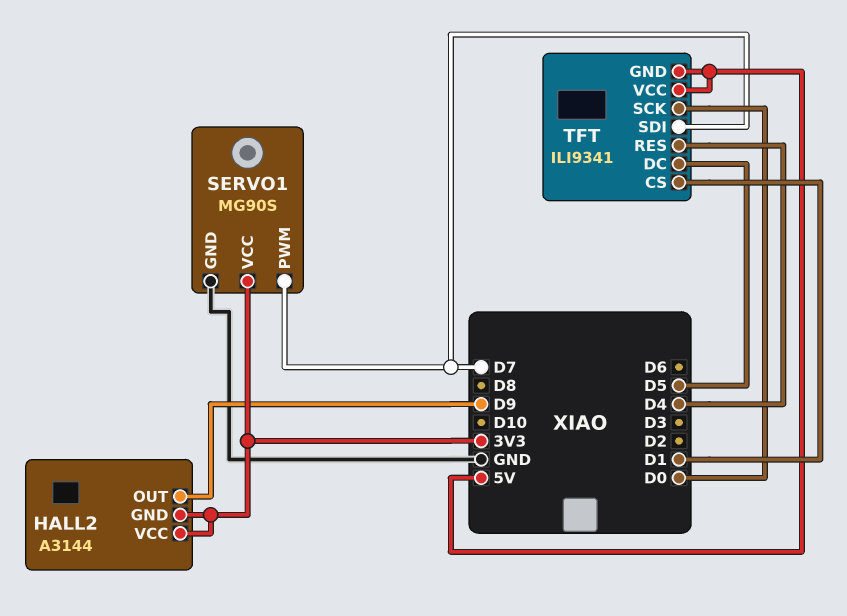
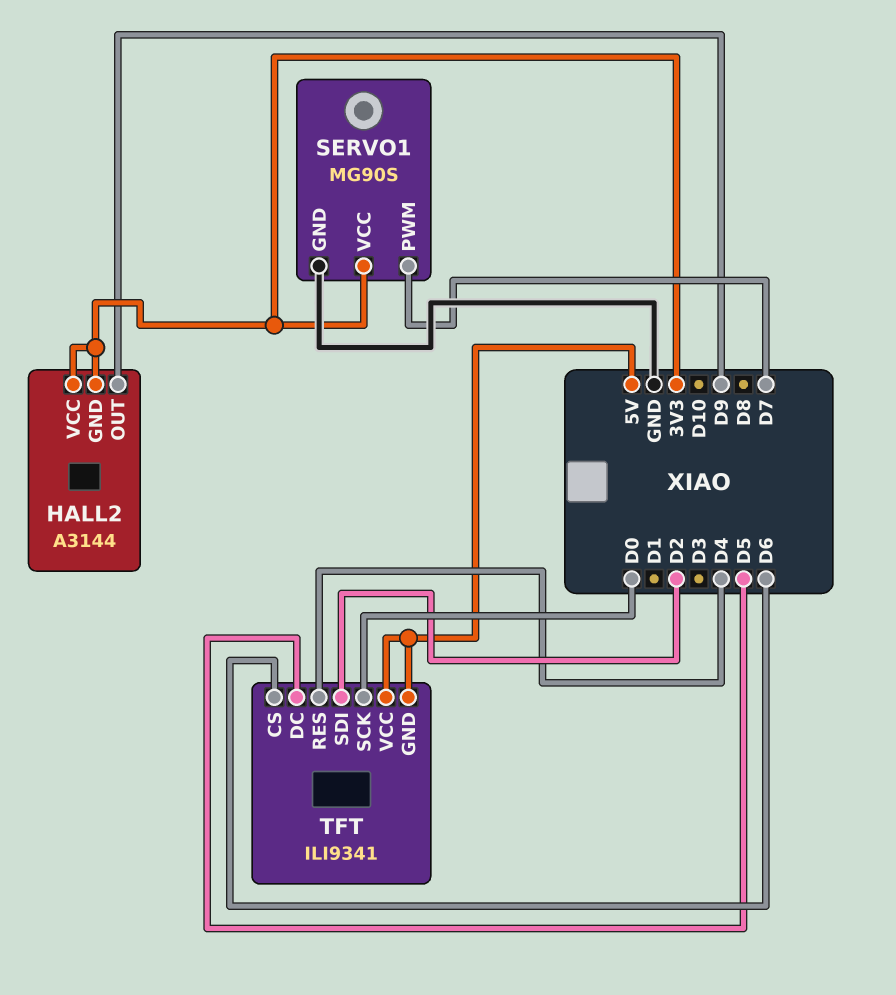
TFT pin CS: D1 -> D6
TFT pin SDI: D7 -> D2

